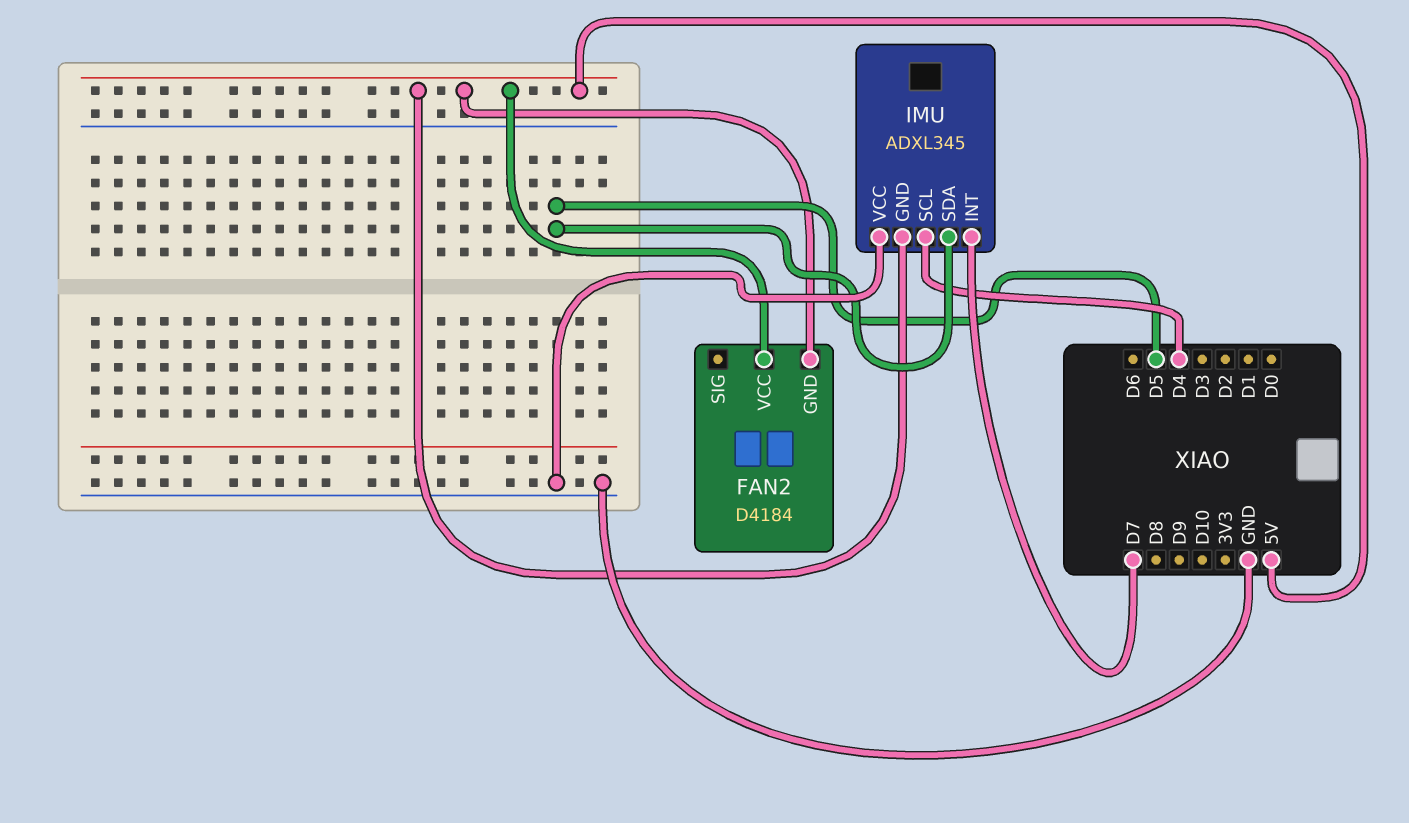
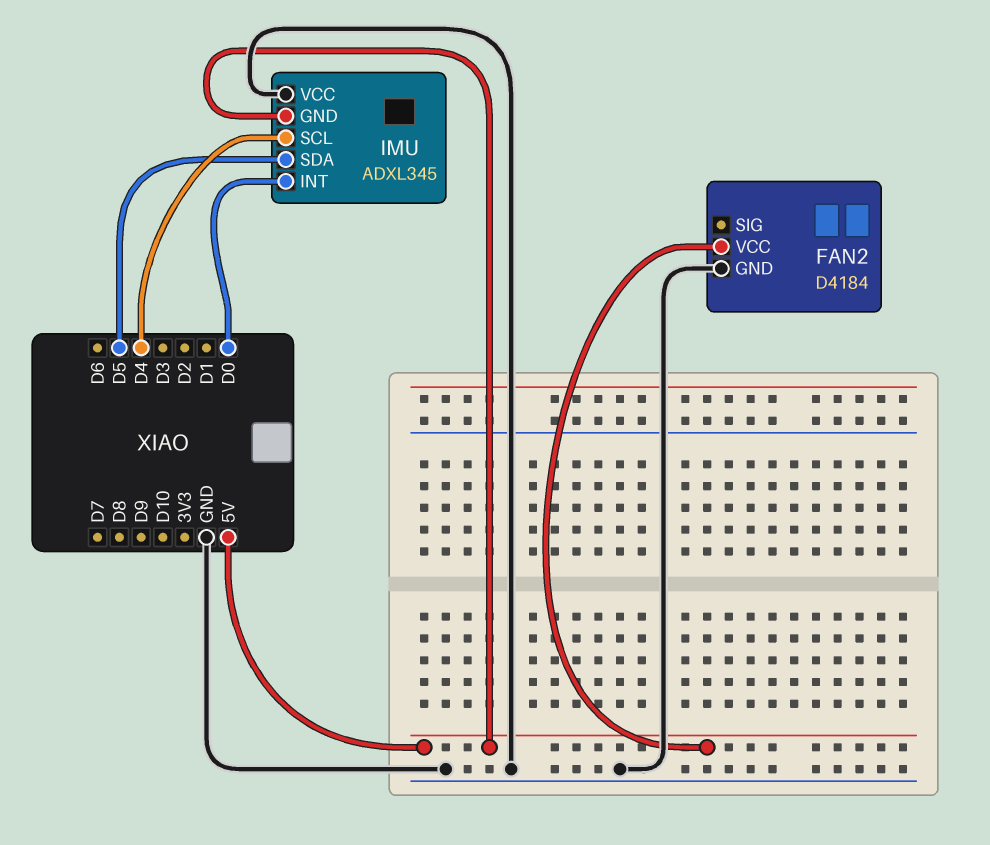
FAN2 pin GND: 5V -> GND
IMU pin INT: D7 -> D0

